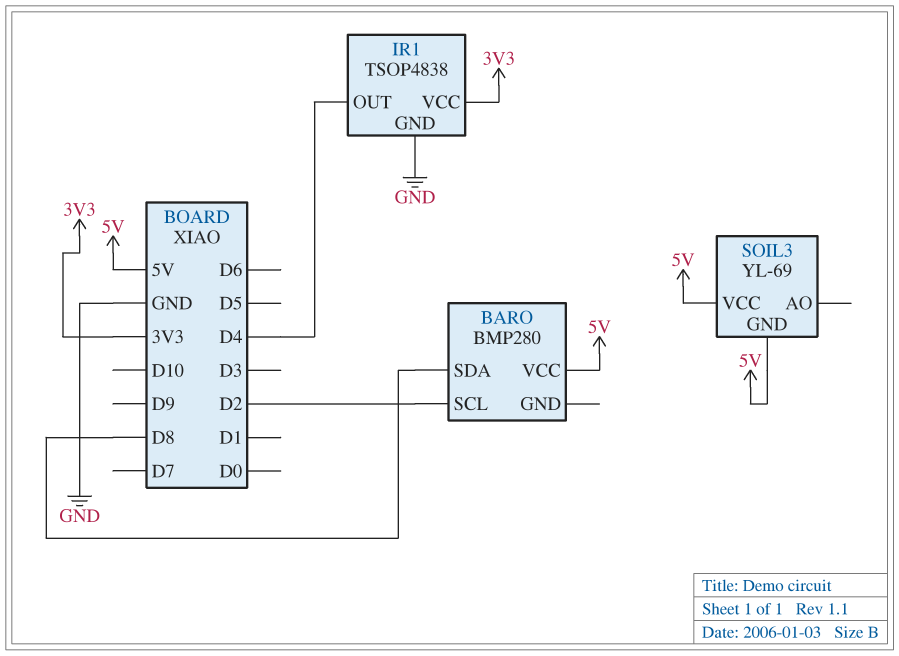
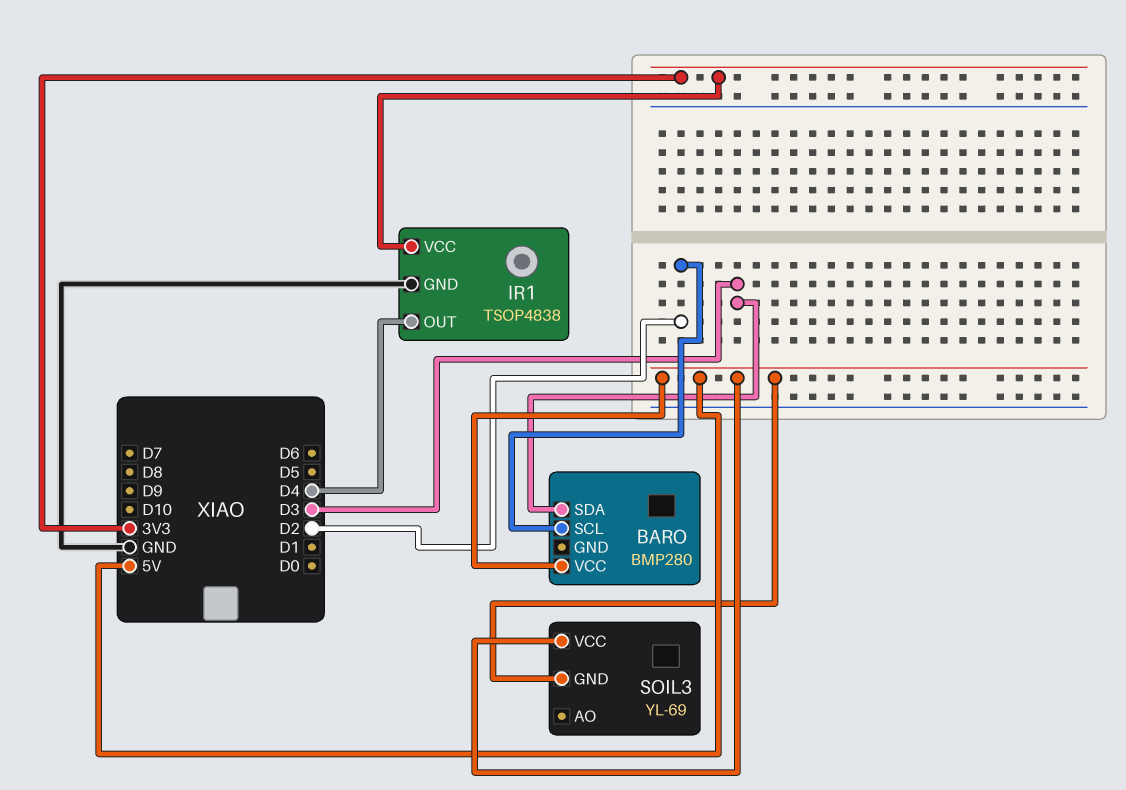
BARO pin SDA: D8 -> D3

